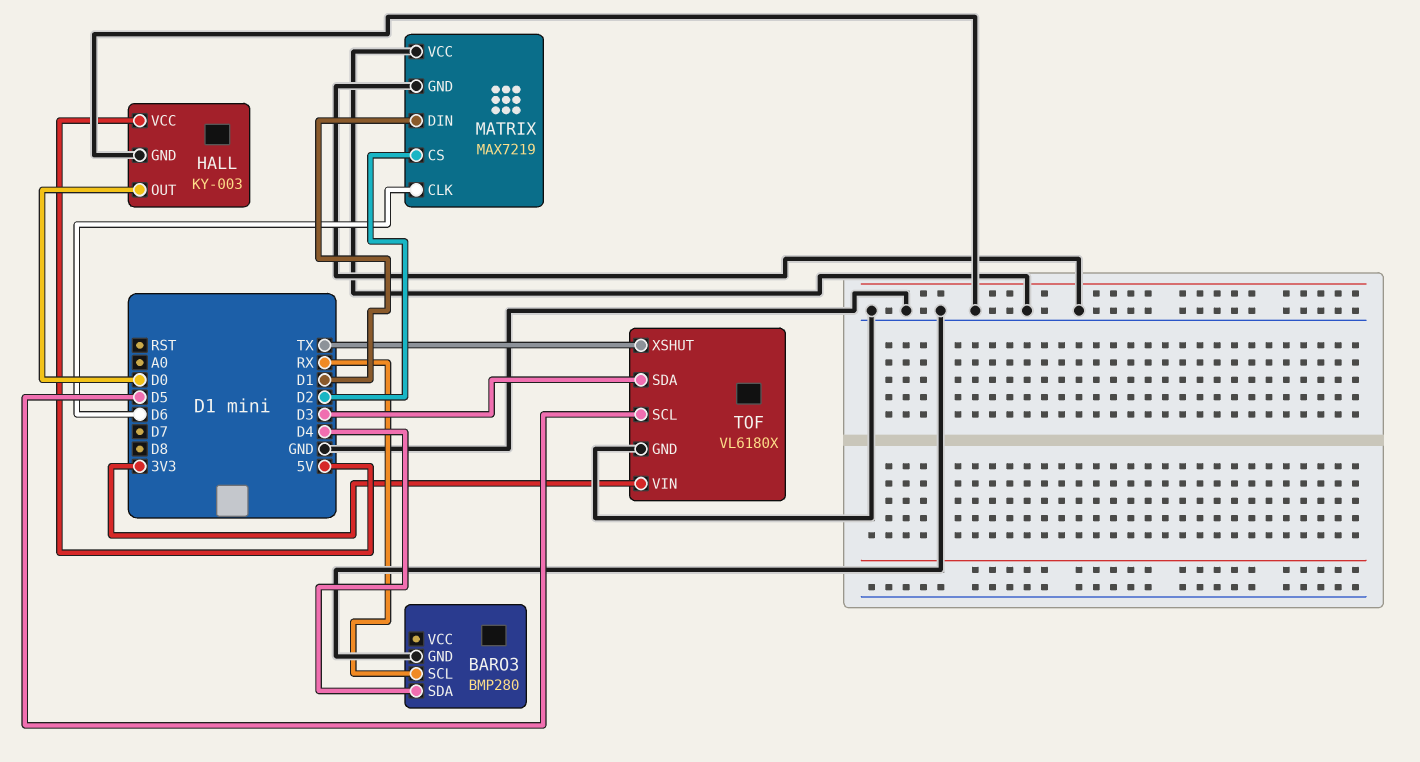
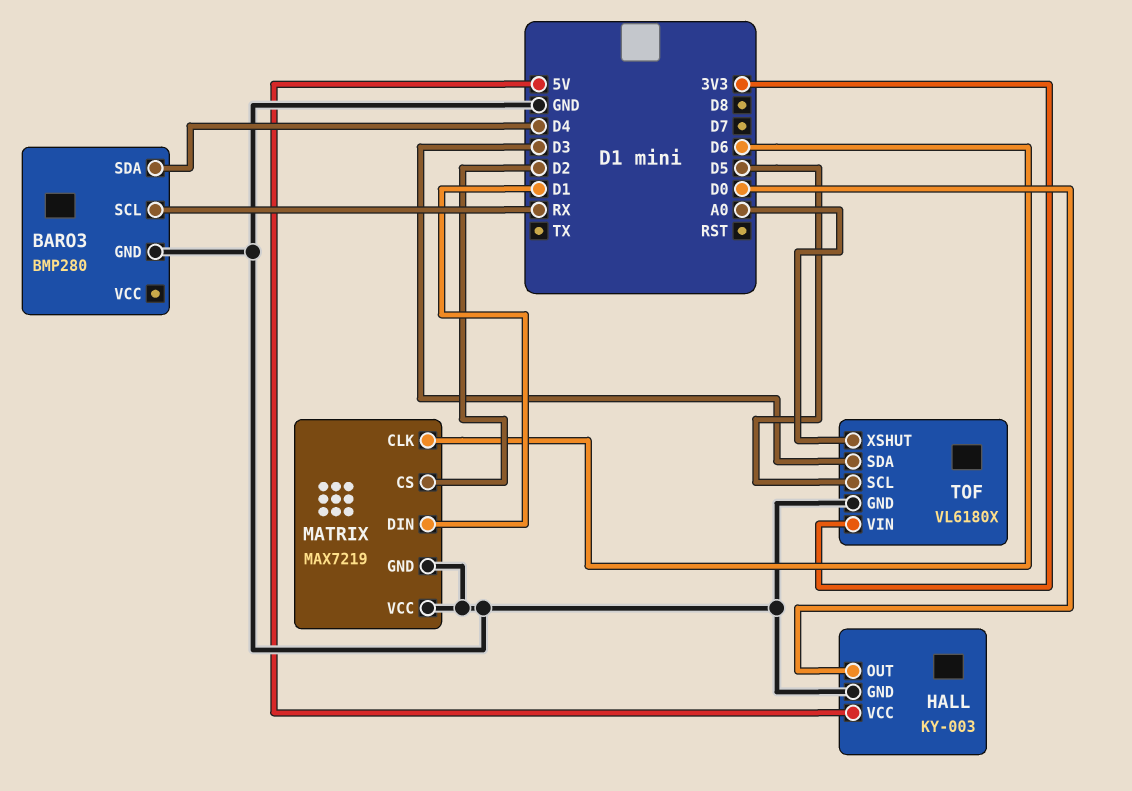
TOF pin XSHUT: TX -> A0

